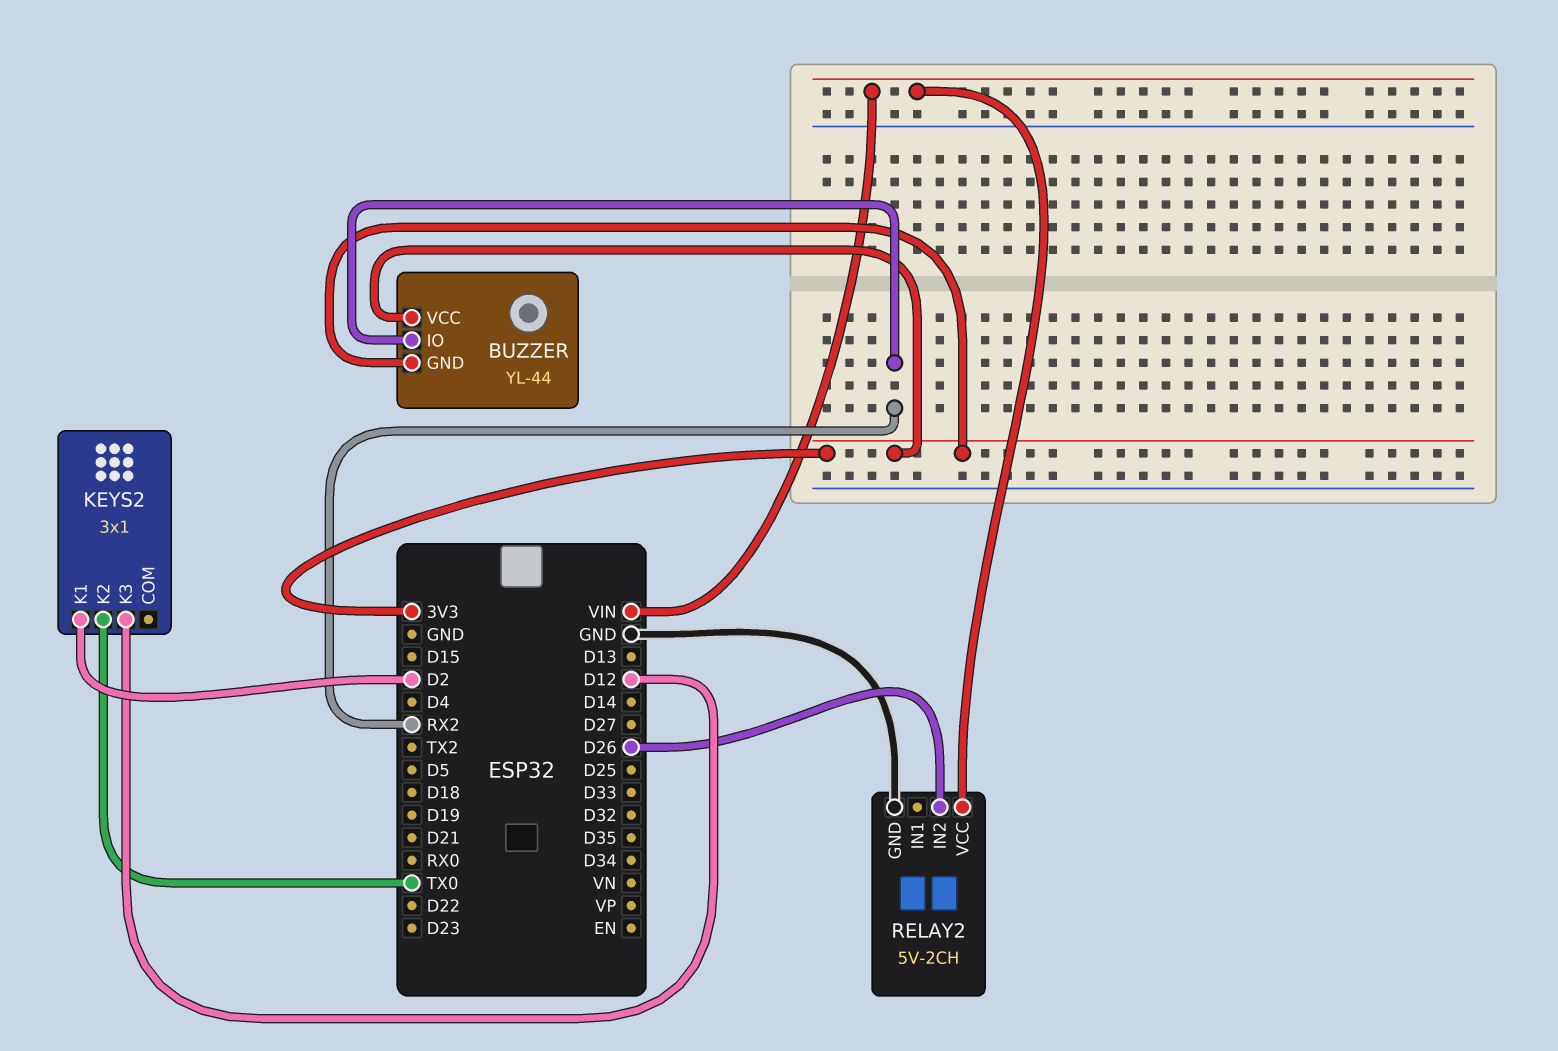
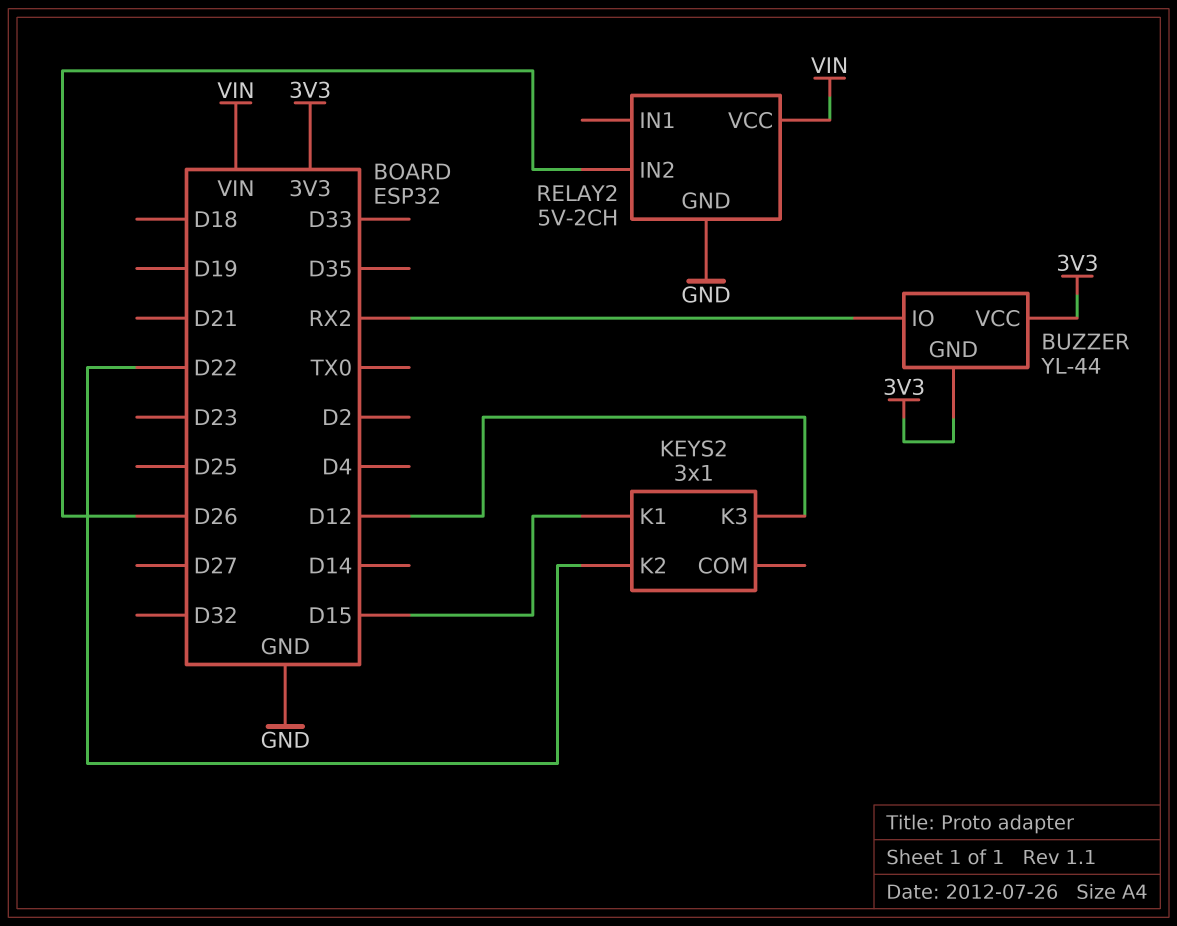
KEYS2 pin K1: D2 -> D15
KEYS2 pin K2: TX0 -> D22

